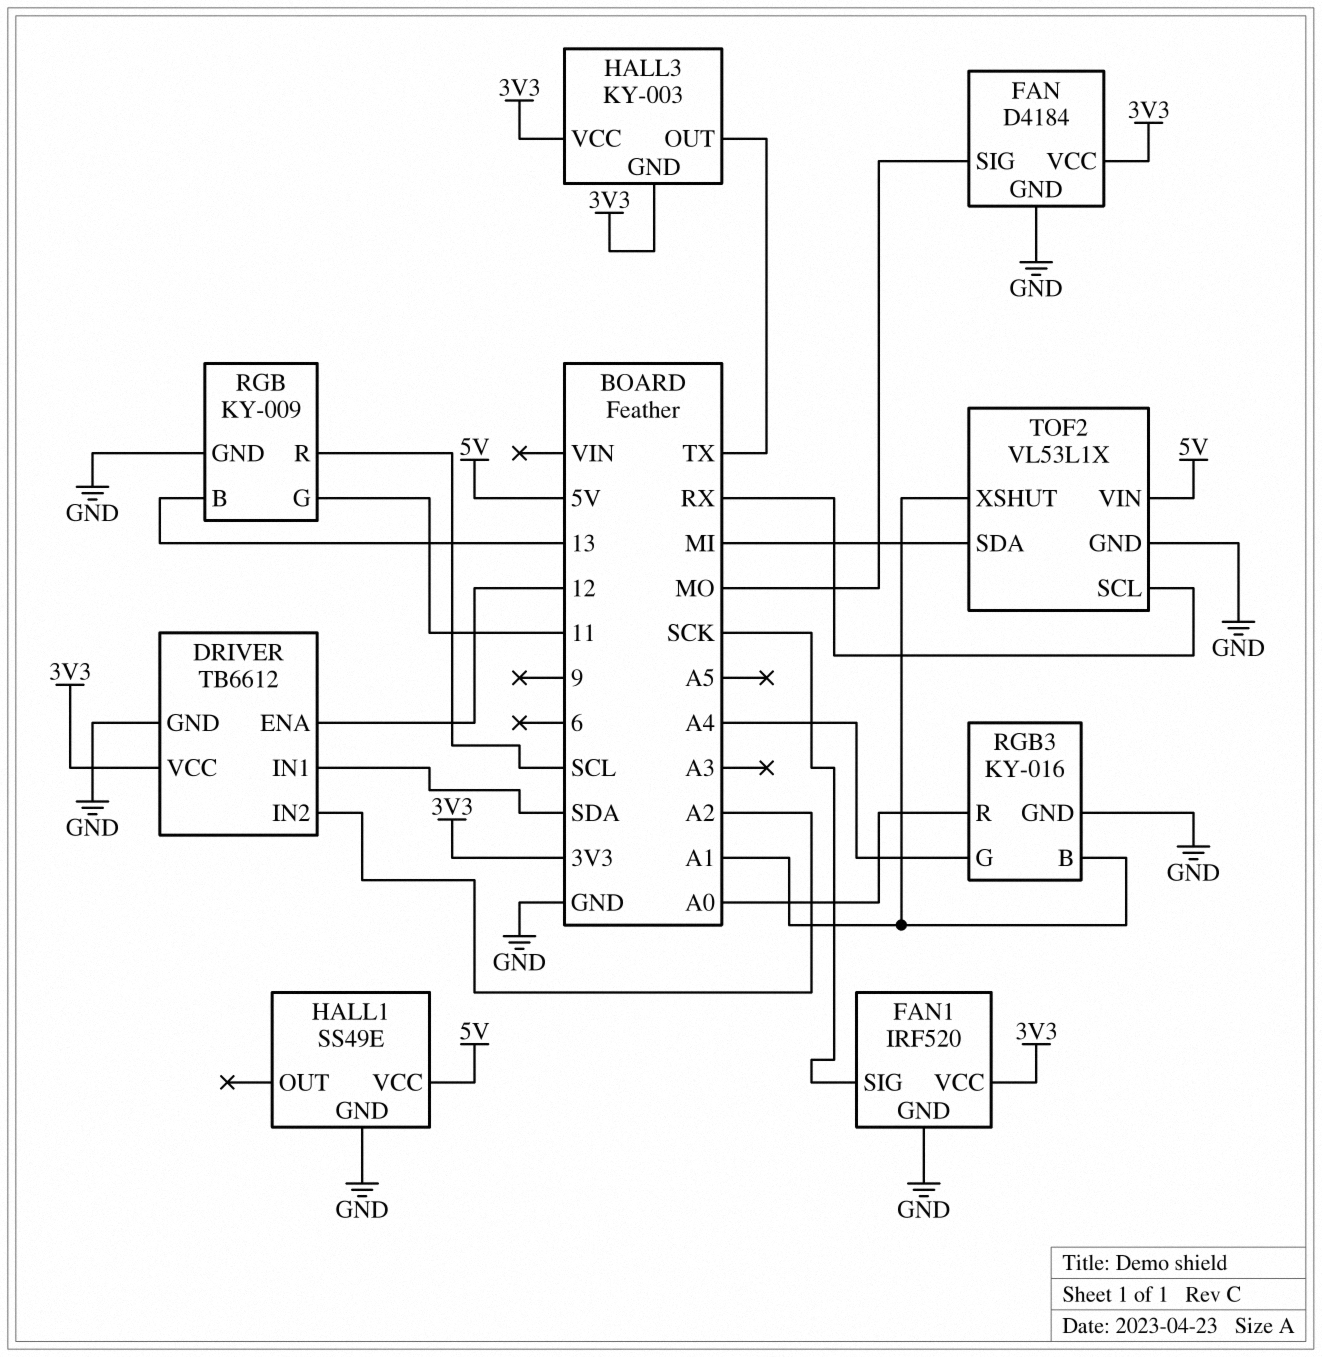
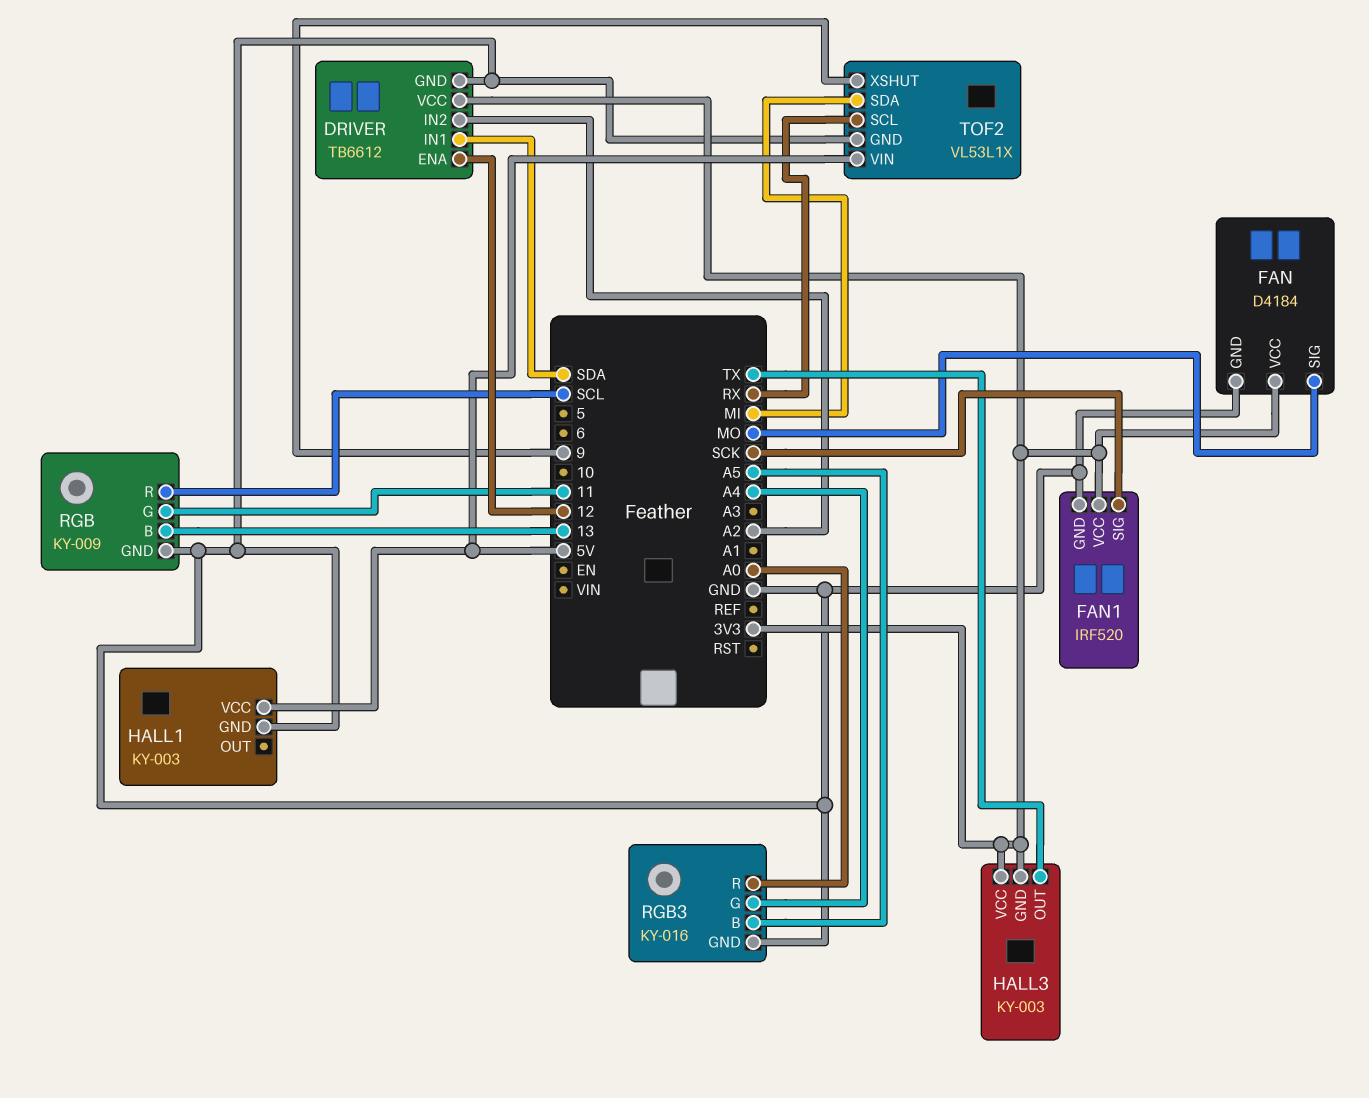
HALL1: SS49E -> KY-003
RGB3 pin B: A1 -> A5
TOF2 pin XSHUT: A1 -> 9

